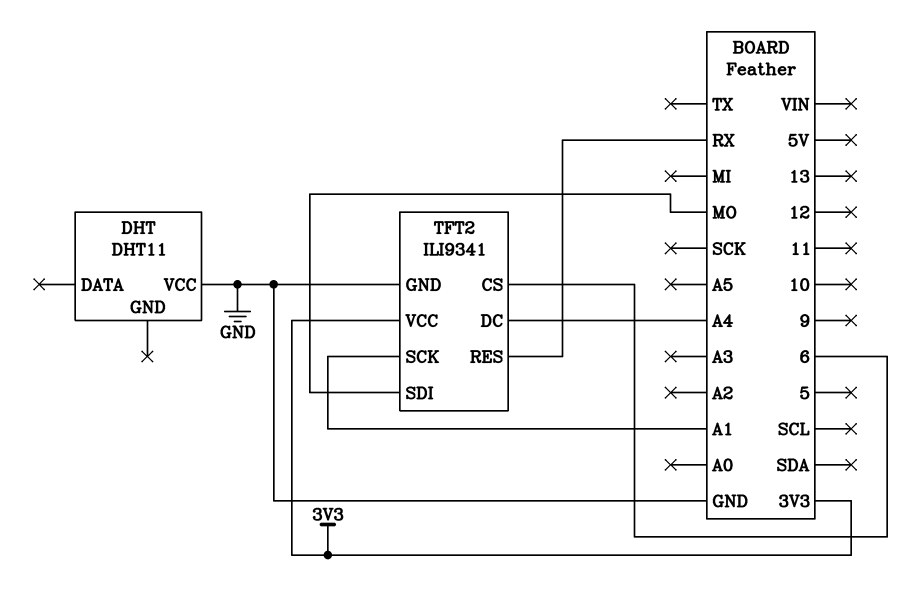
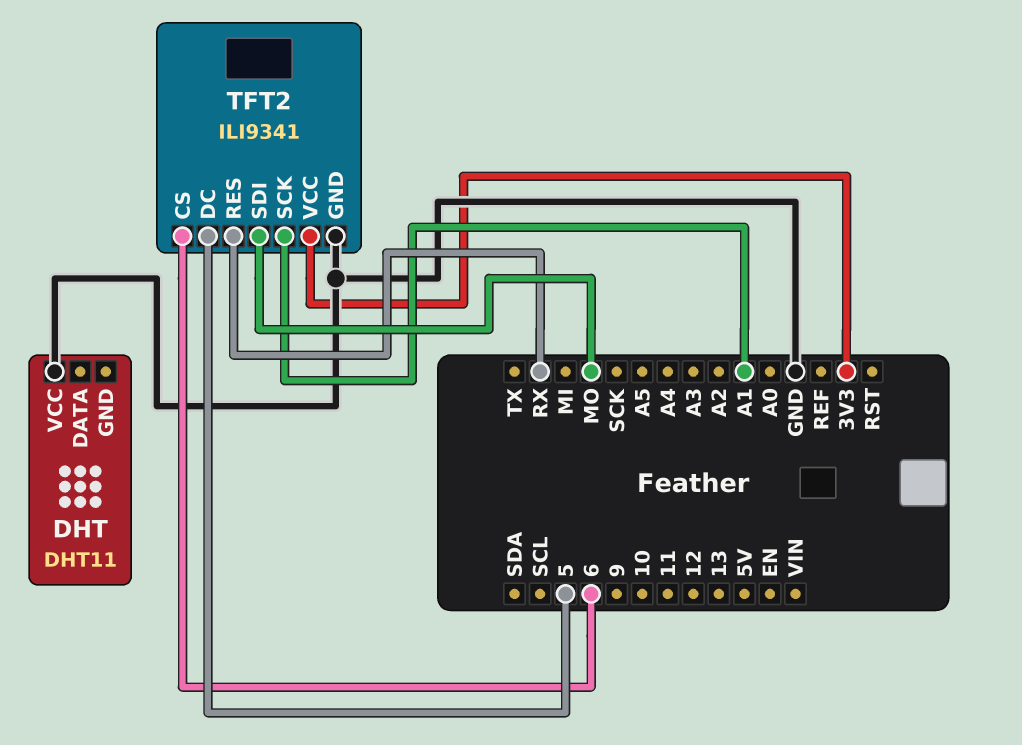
TFT2 pin DC: A4 -> 5

